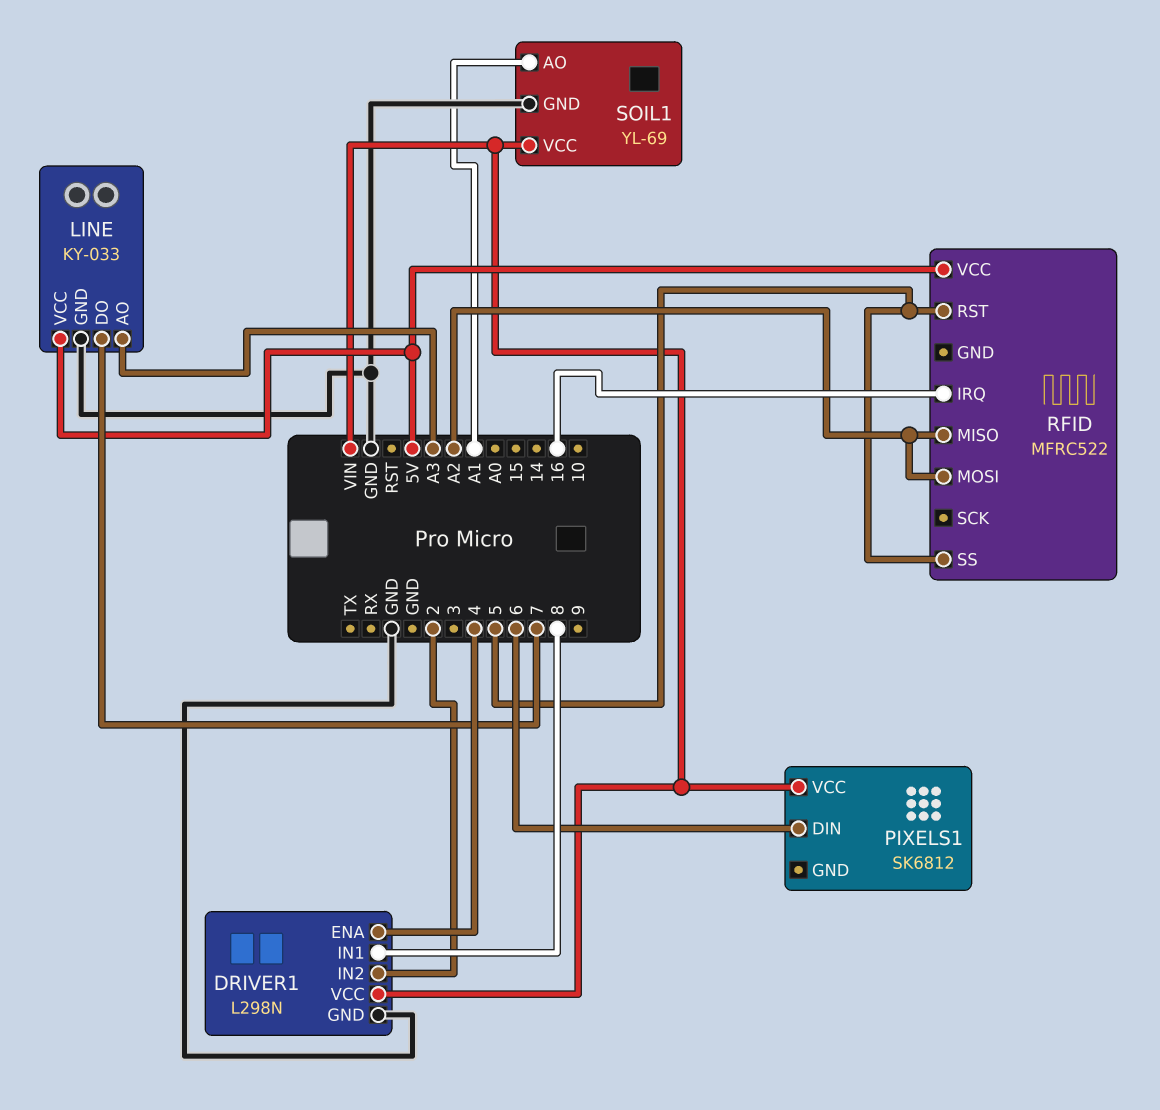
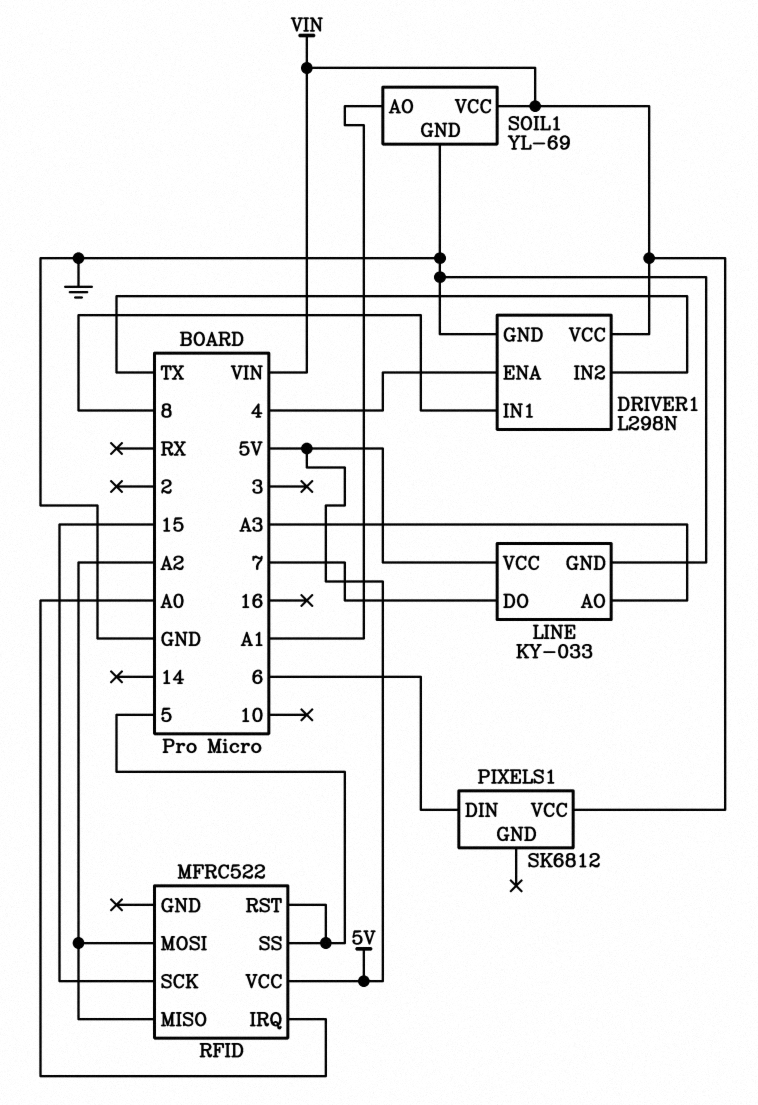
DRIVER1 pin IN2: 2 -> TX
RFID pin IRQ: 16 -> A0
RFID pin SCK: none -> 15

